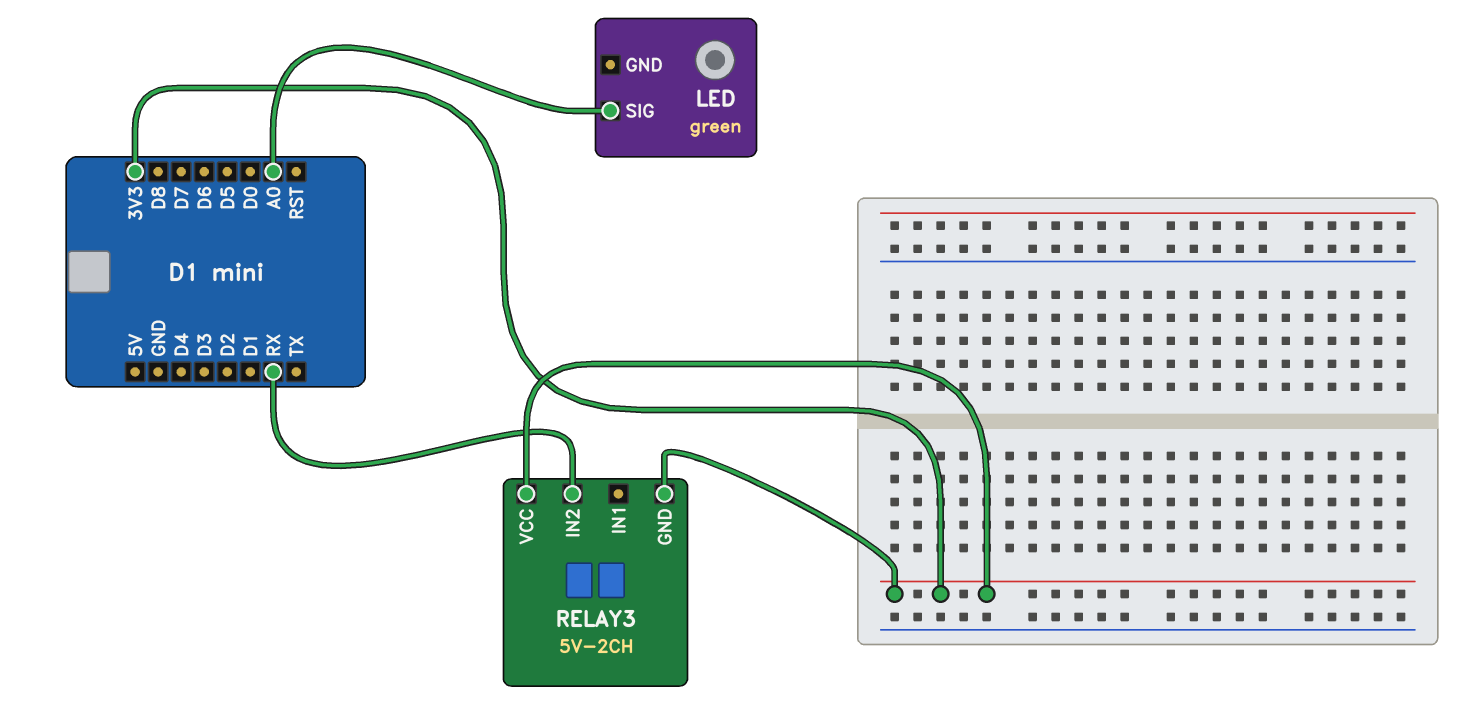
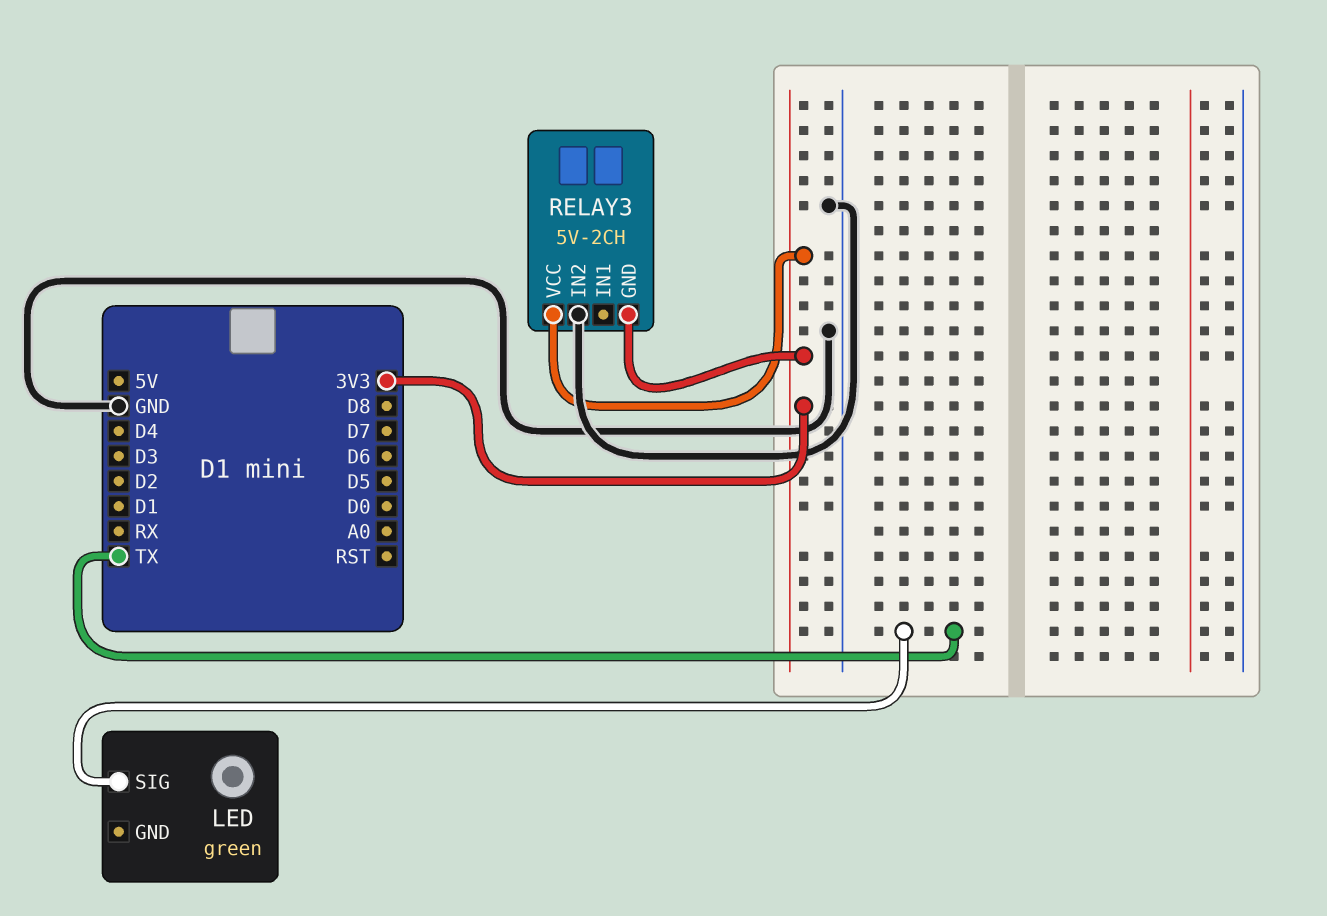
LED pin SIG: A0 -> TX
RELAY3 pin IN2: RX -> GND

